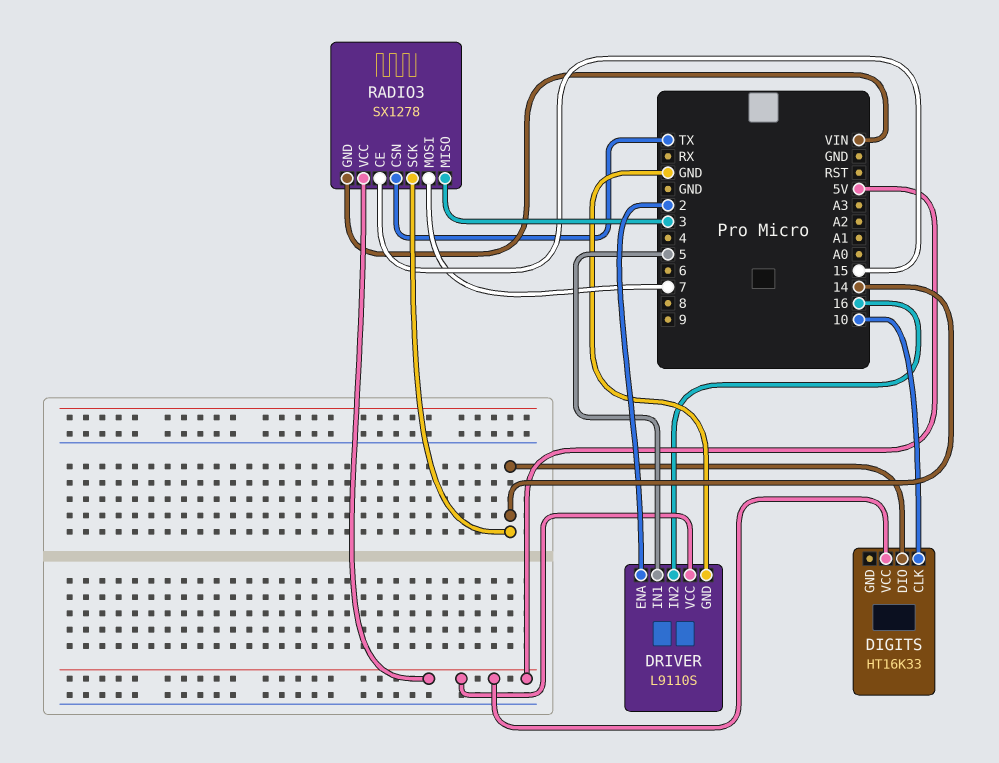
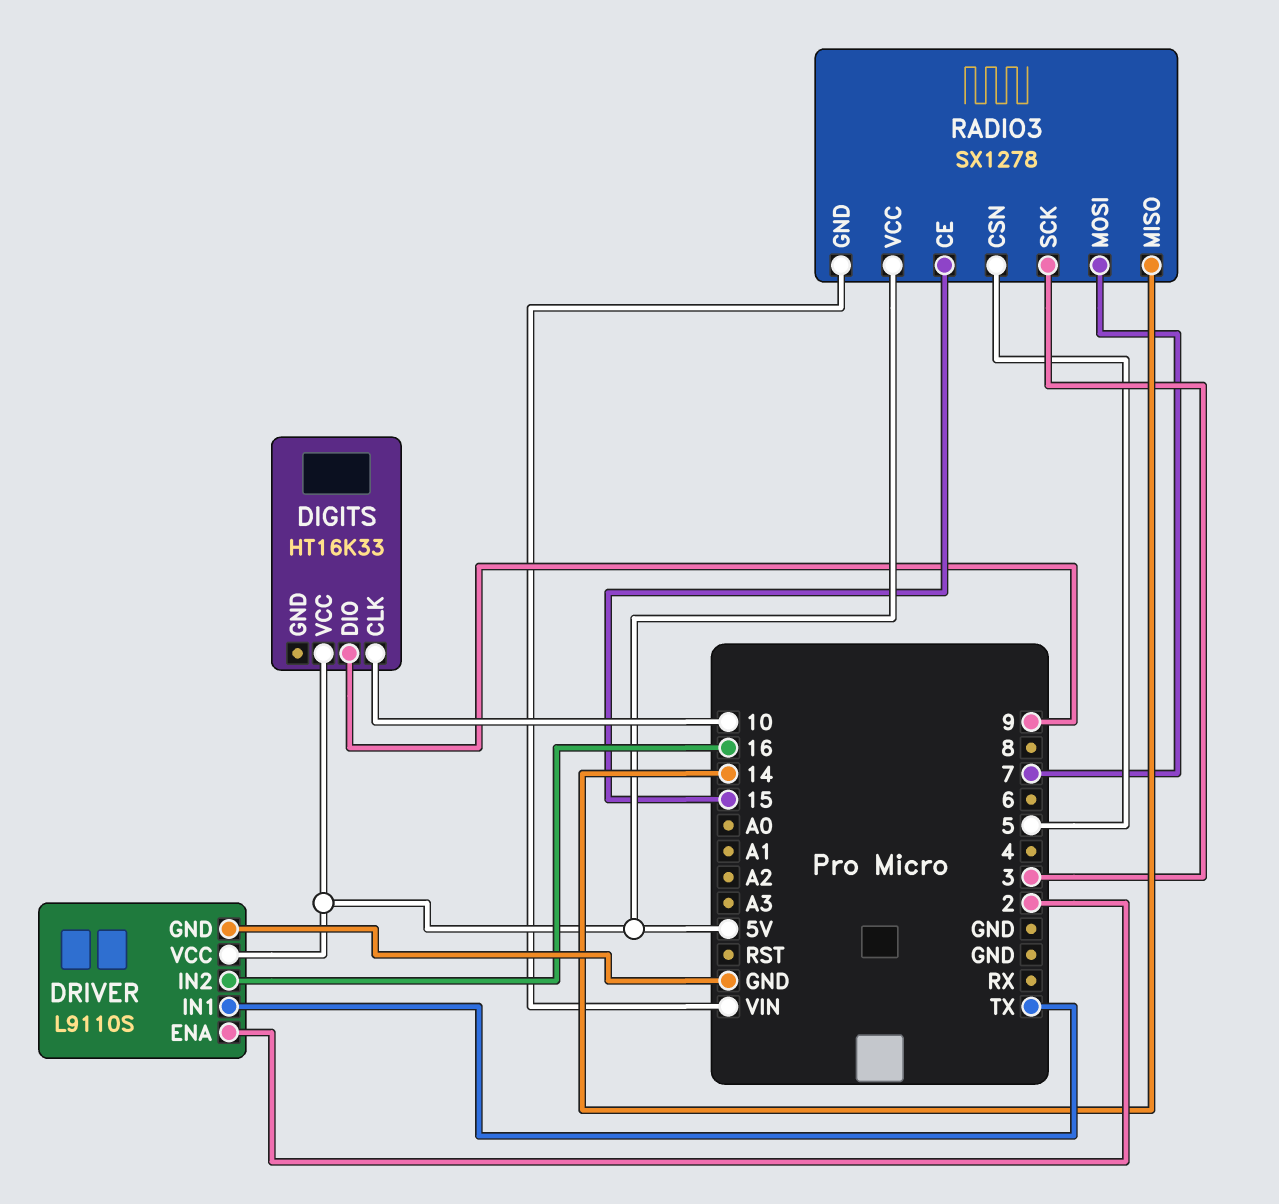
DIGITS pin DIO: 14 -> 9
DRIVER pin IN1: 5 -> TX
RADIO3 pin CSN: TX -> 5
RADIO3 pin MISO: 3 -> 14
RADIO3 pin SCK: 14 -> 3

